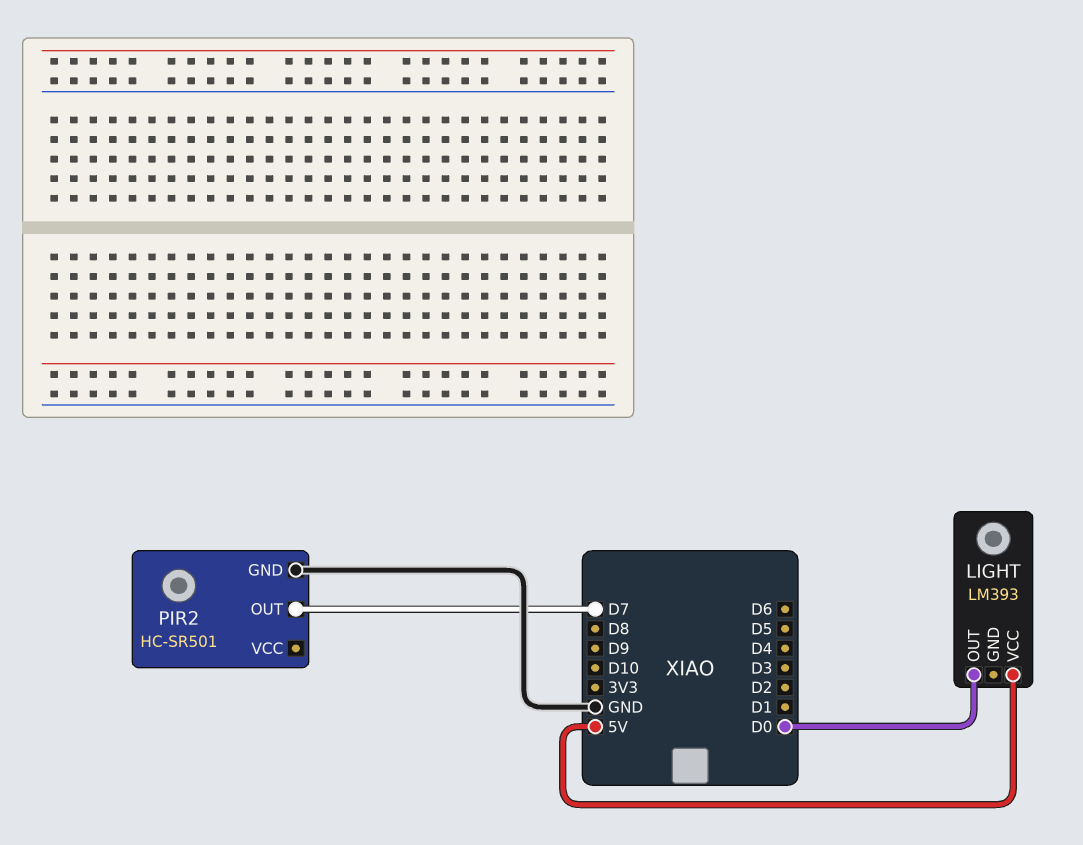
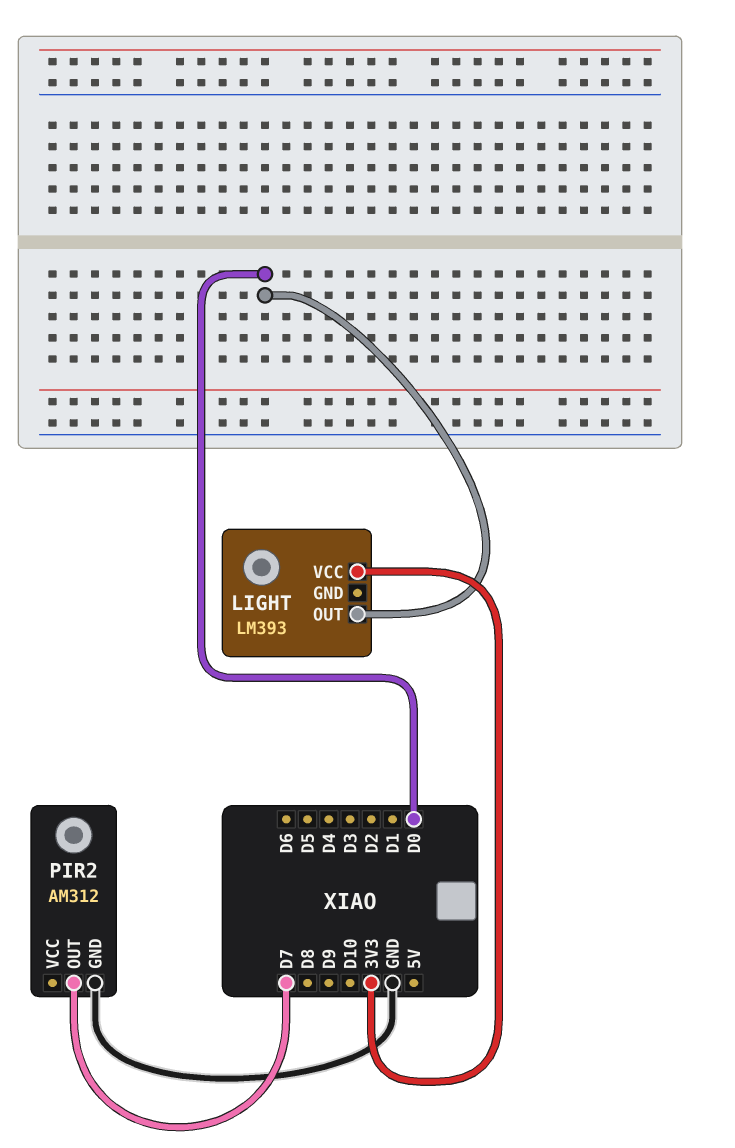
LIGHT pin VCC: 5V -> 3V3
PIR2: HC-SR501 -> AM312

